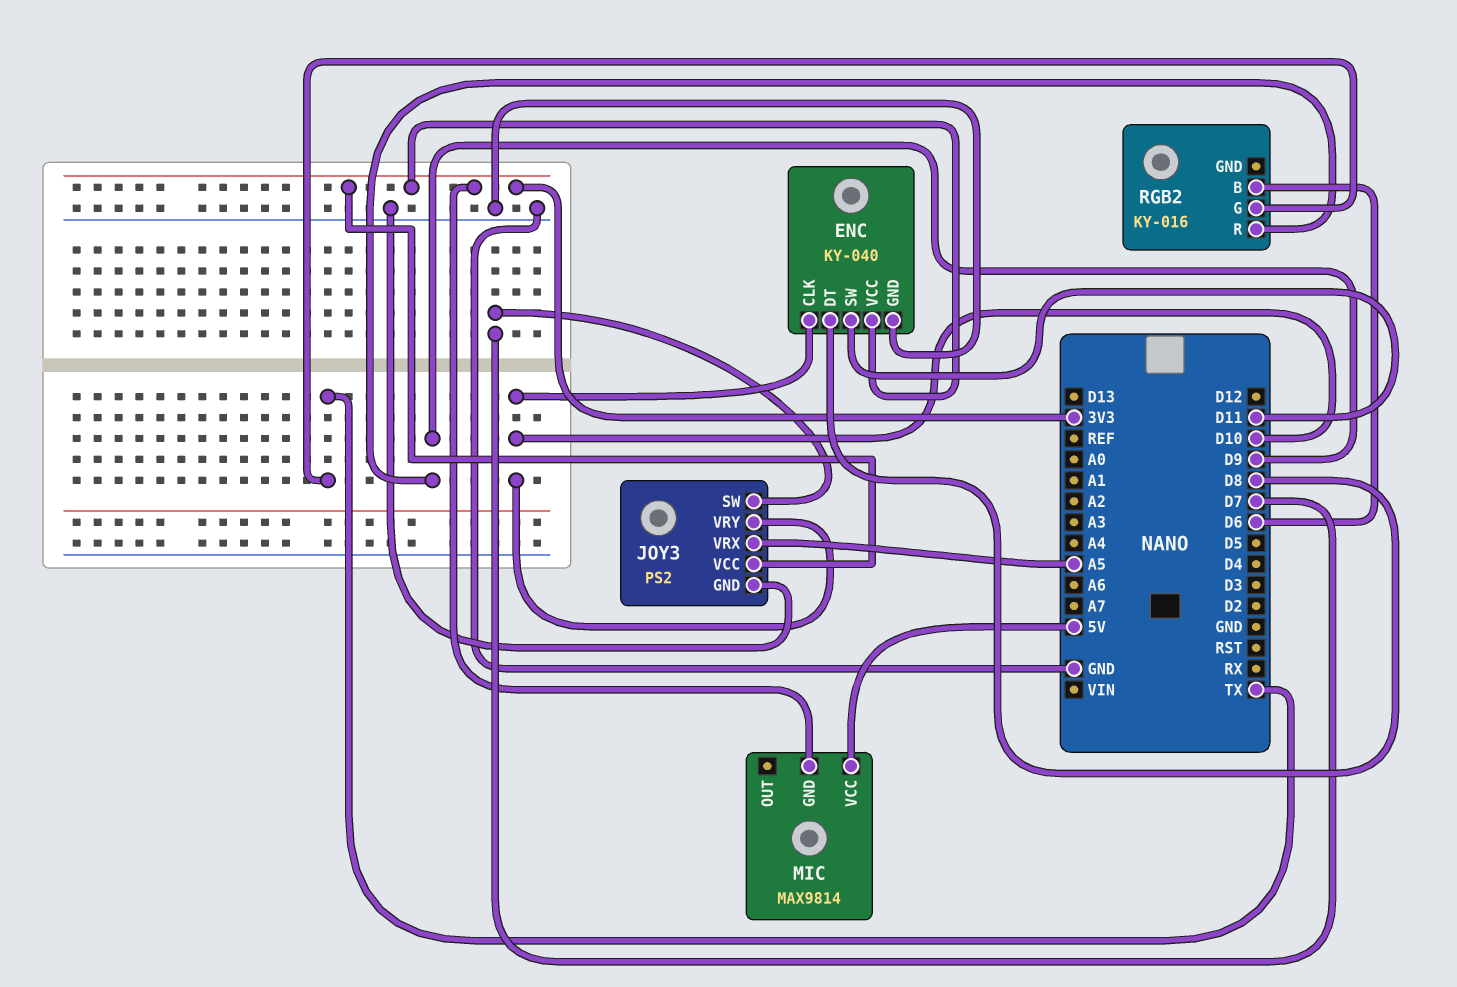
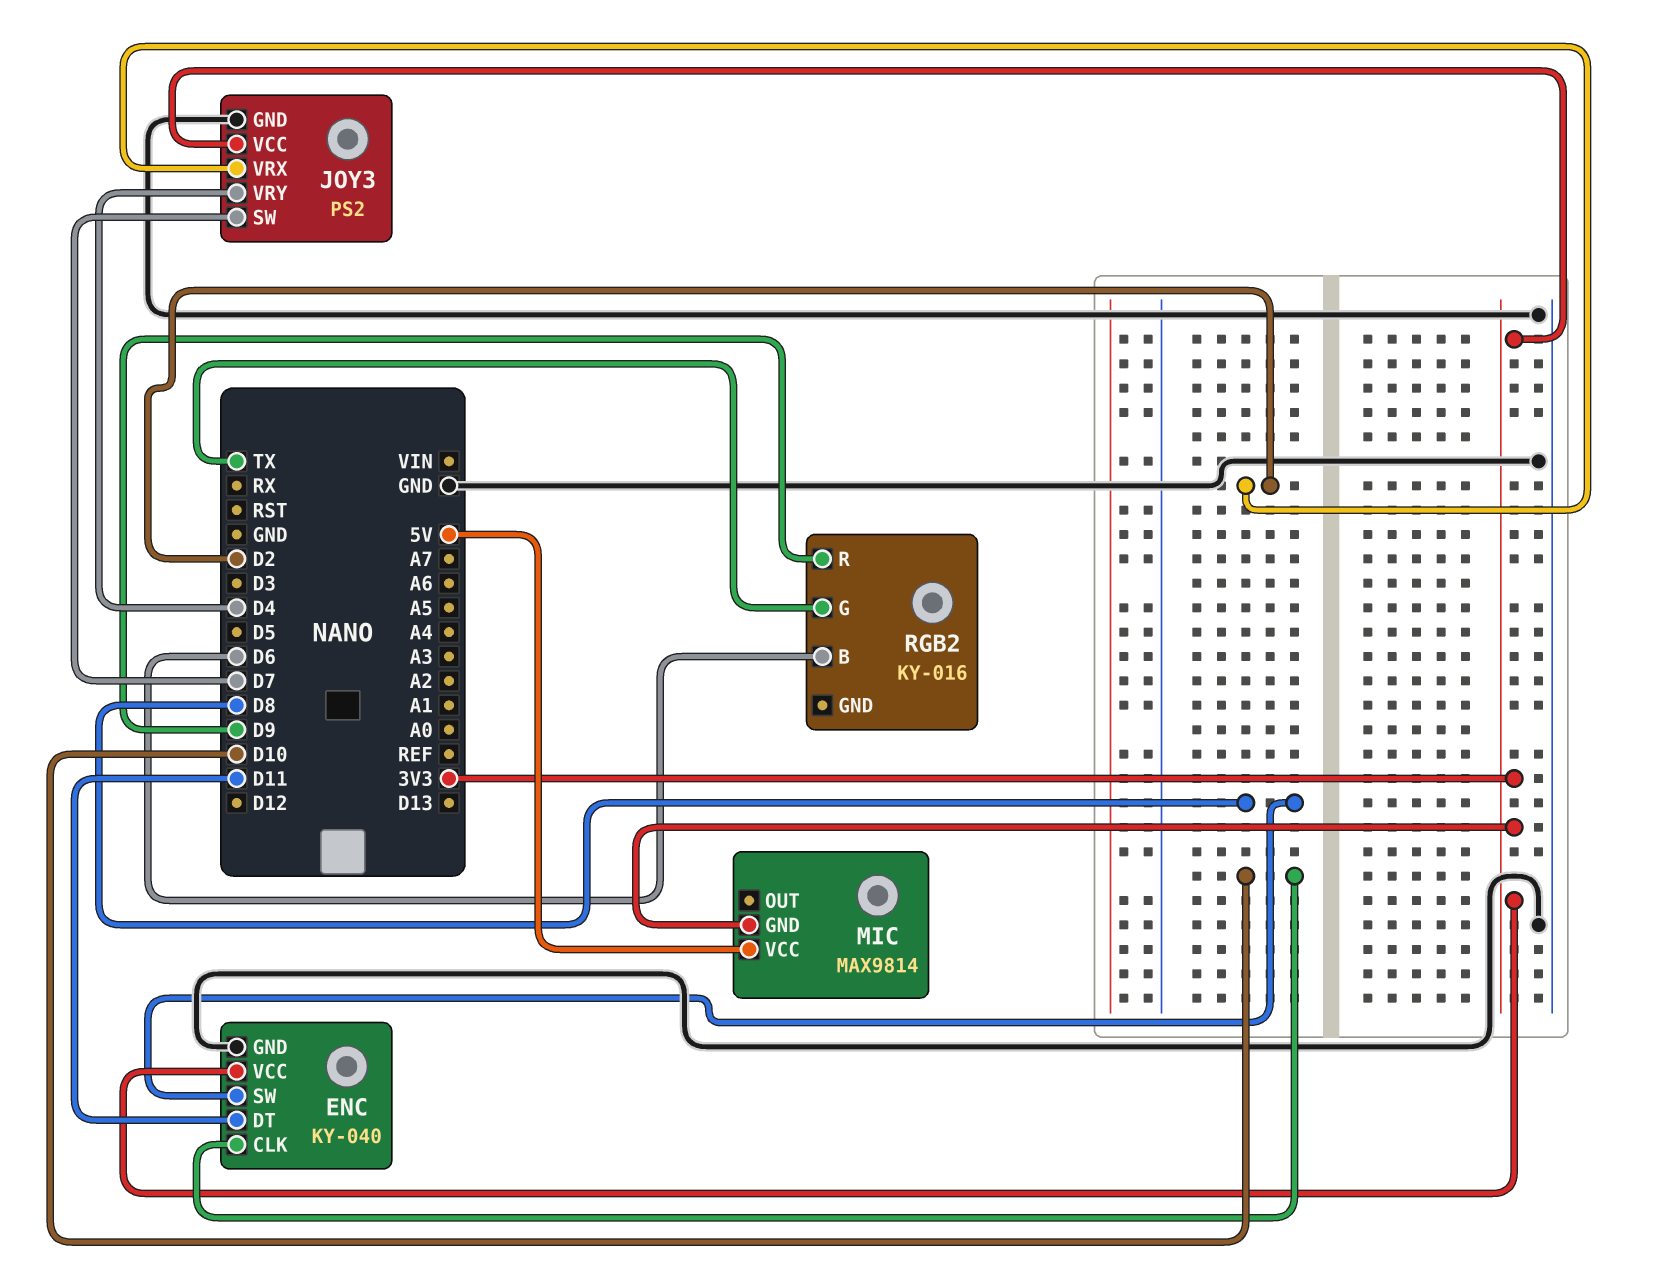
ENC pin DT: D8 -> D11
ENC pin SW: D11 -> D8
JOY3 pin VRX: A5 -> D2
JOY3 pin VRY: D10 -> D4

